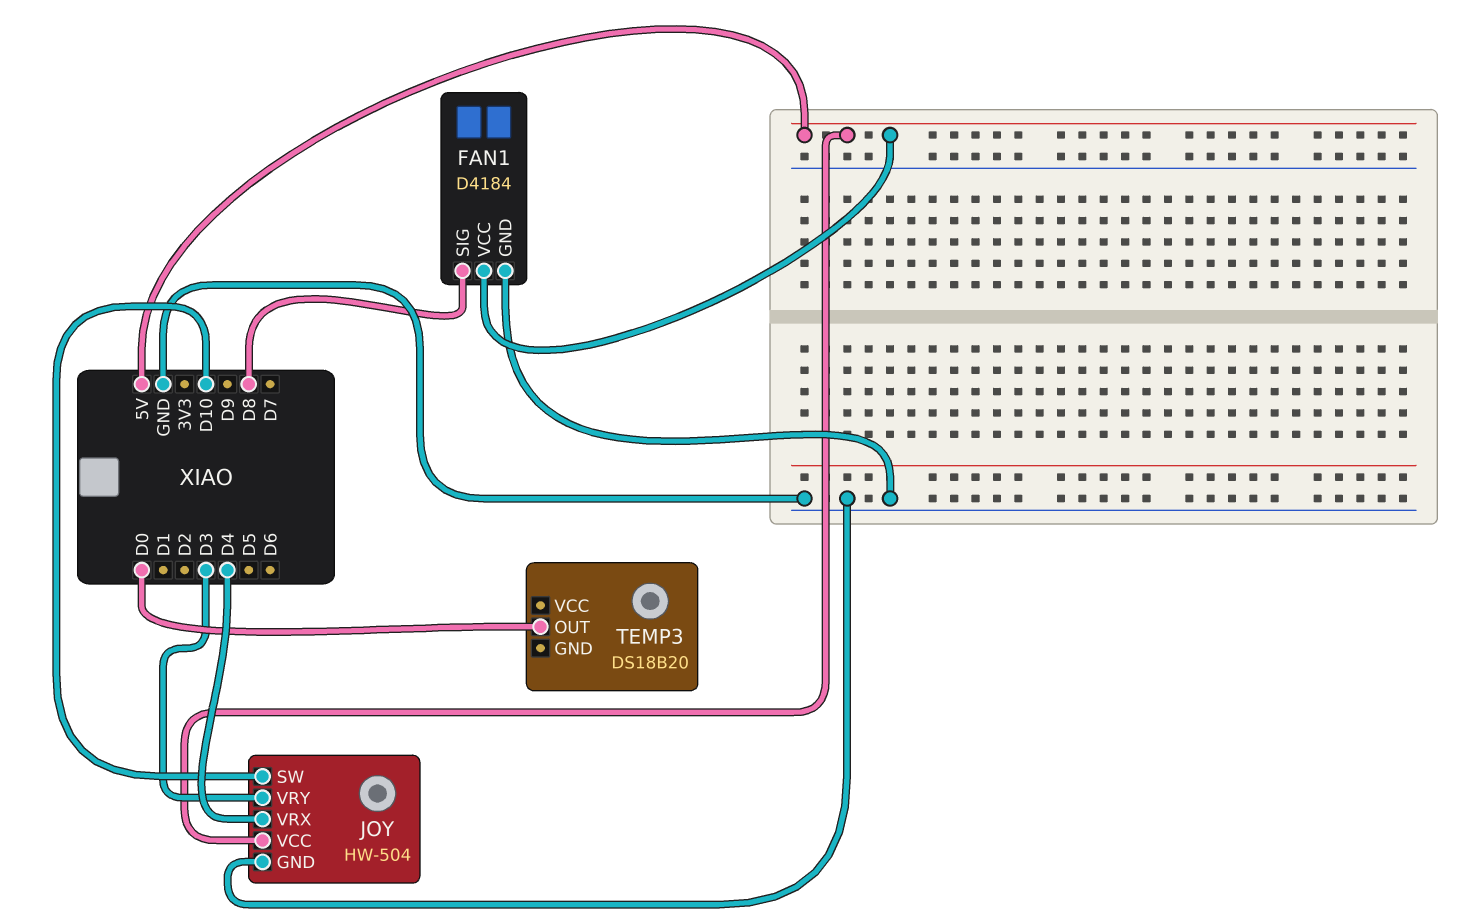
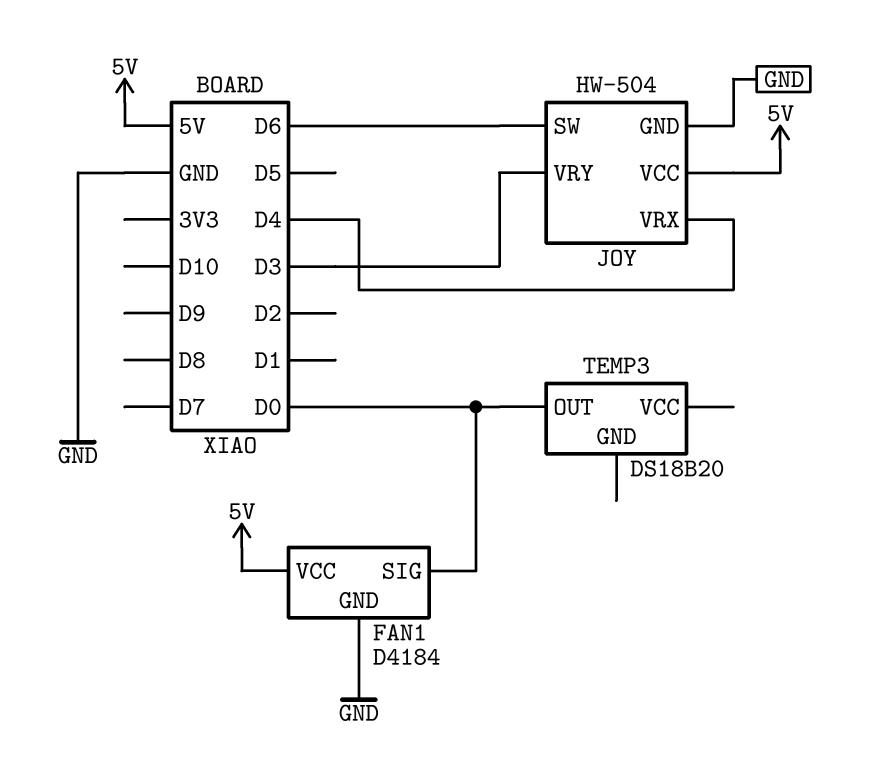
FAN1 pin SIG: D8 -> D0
JOY pin SW: D10 -> D6

